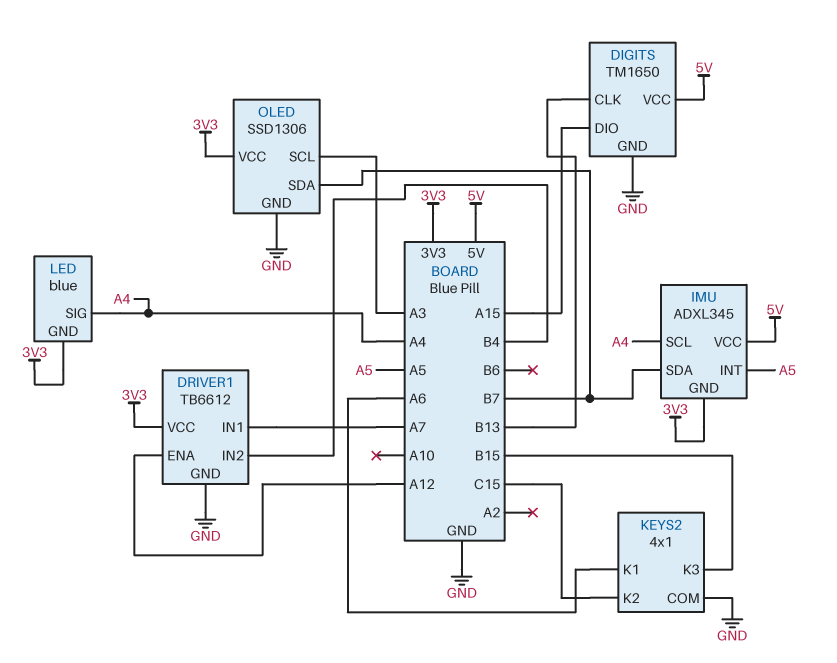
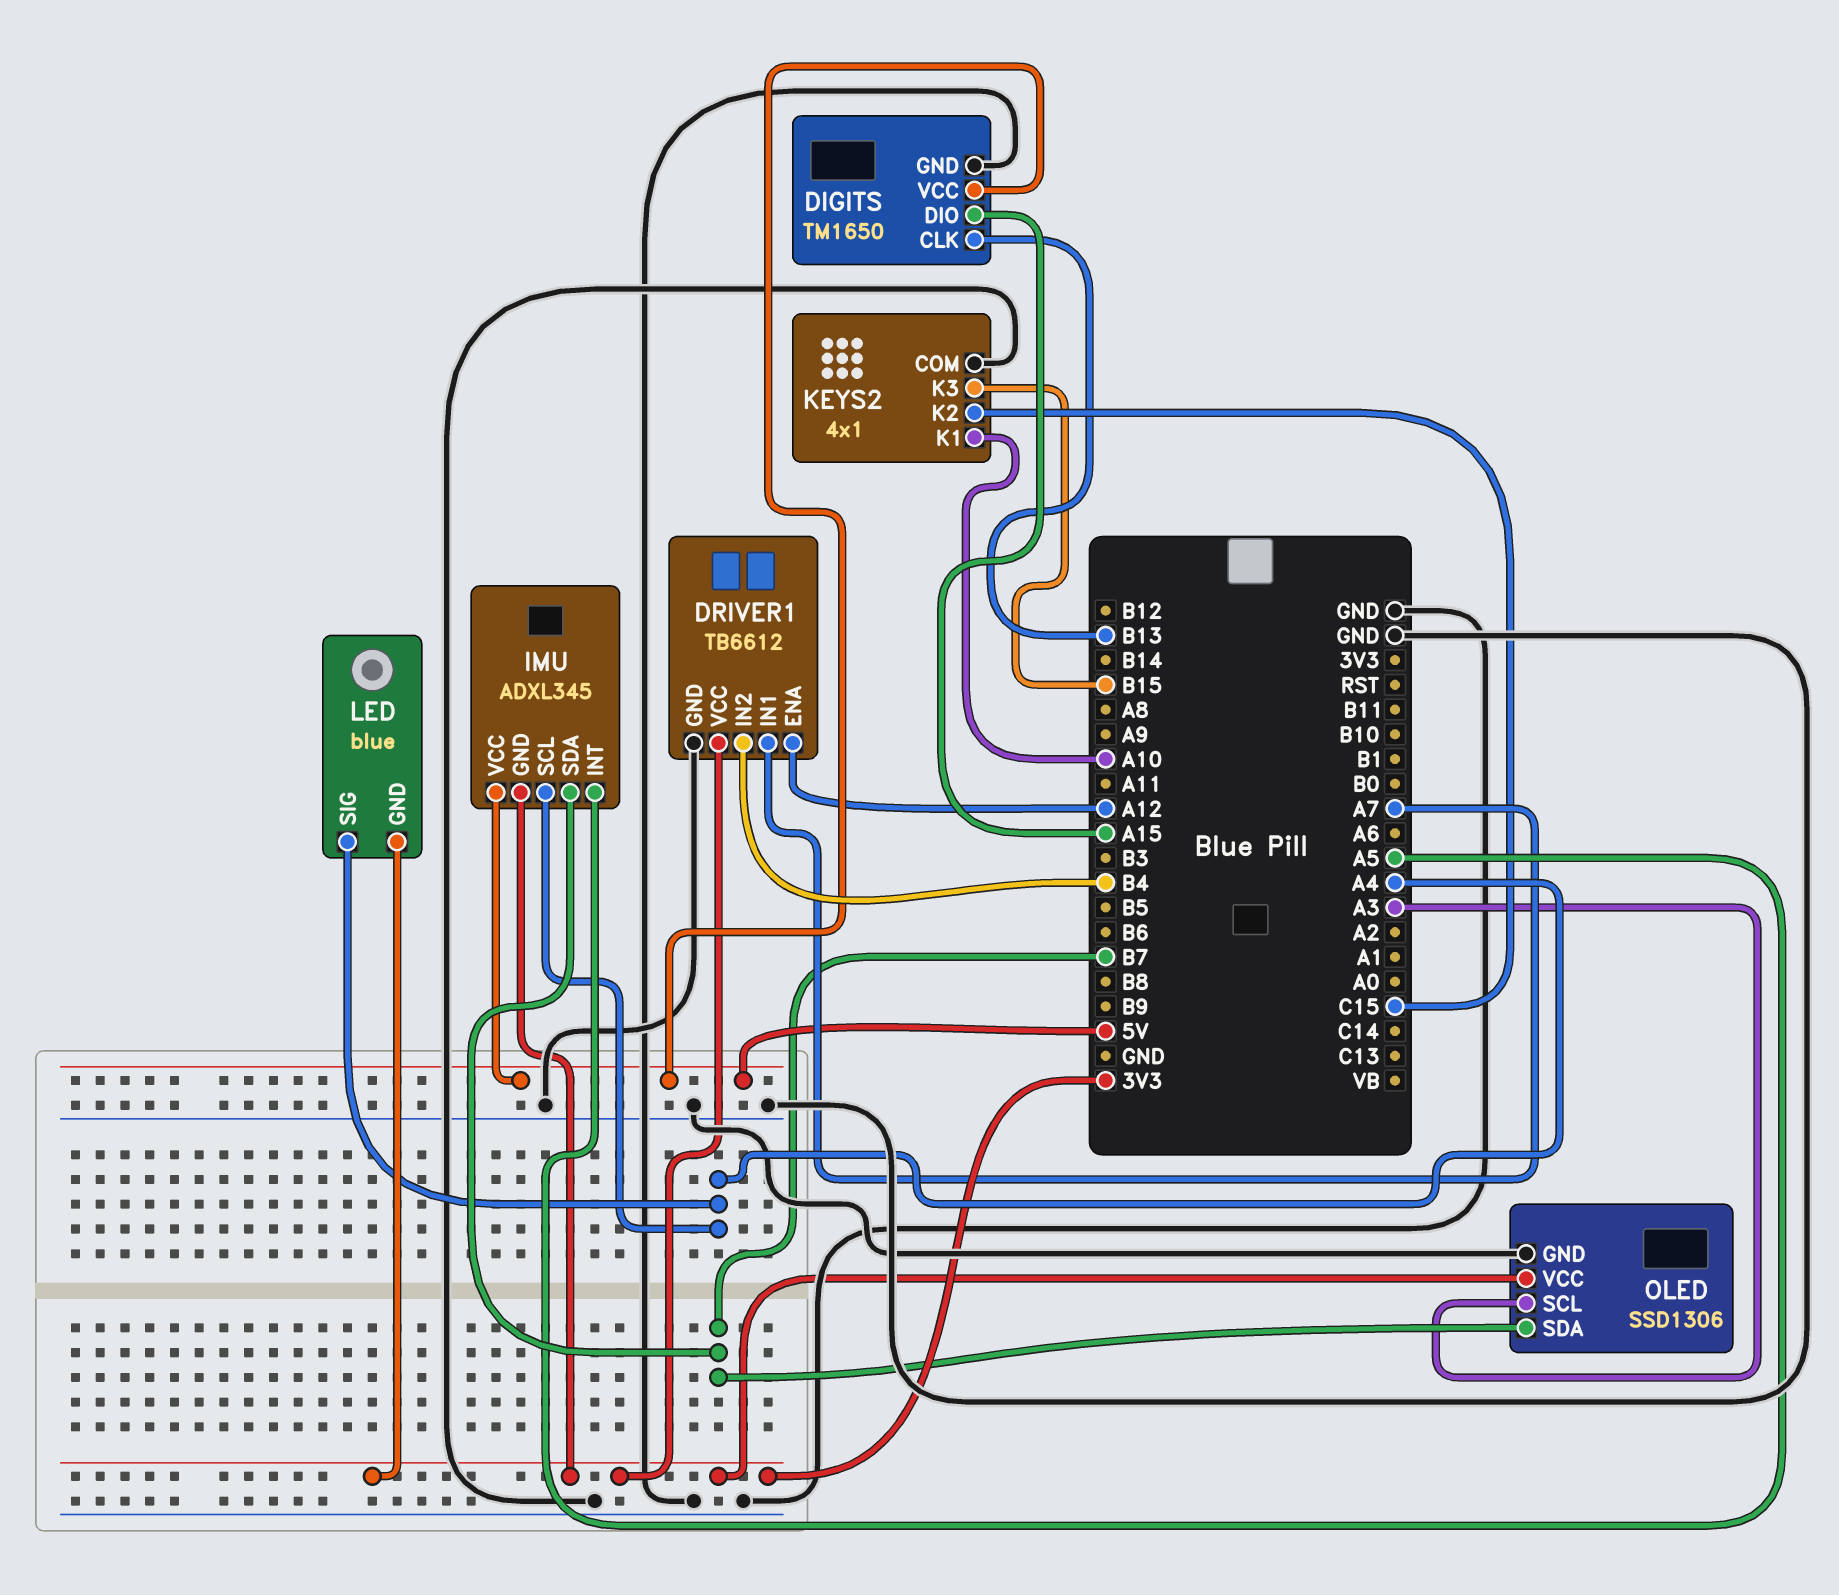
KEYS2 pin K1: A6 -> A10

